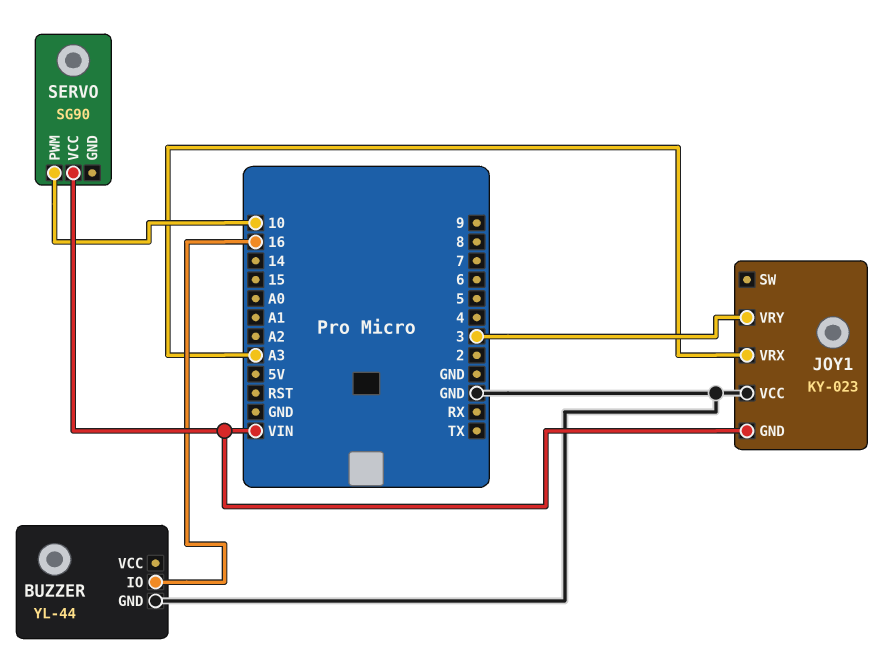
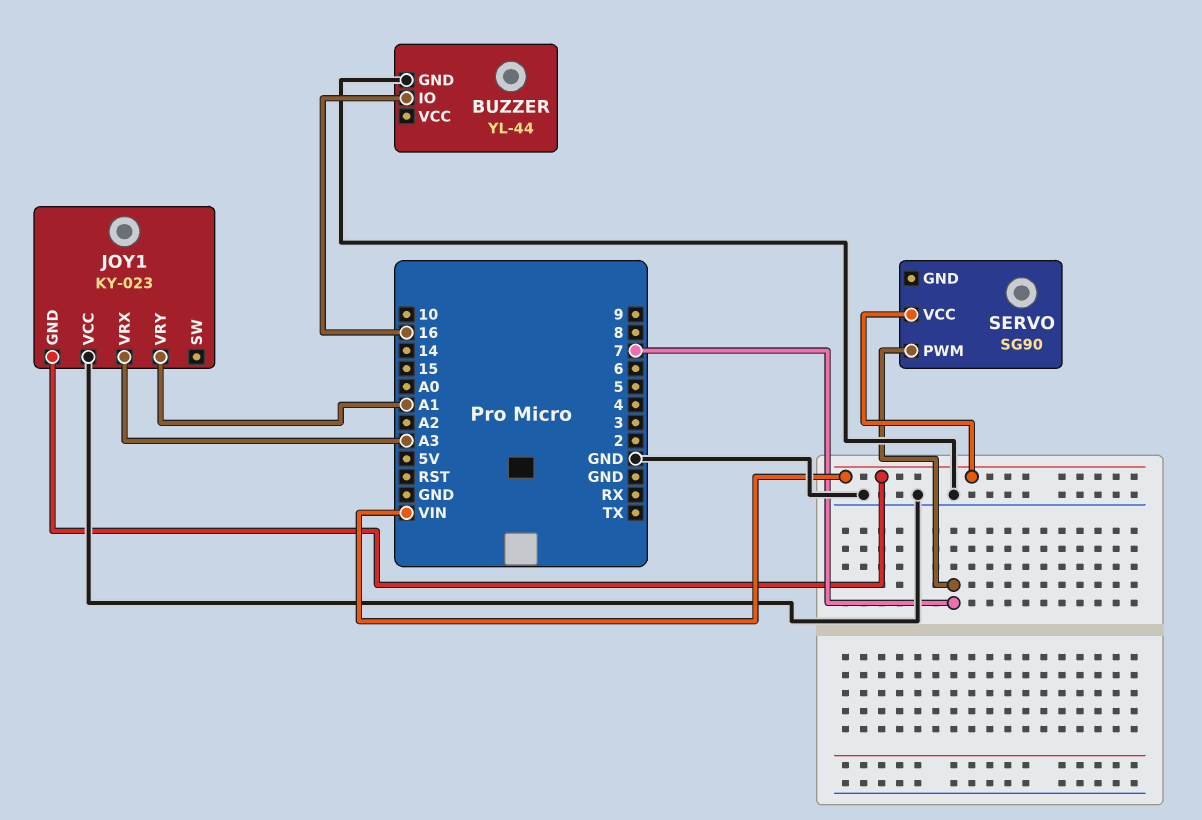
JOY1 pin VRY: 3 -> A1
SERVO pin PWM: 10 -> 7

